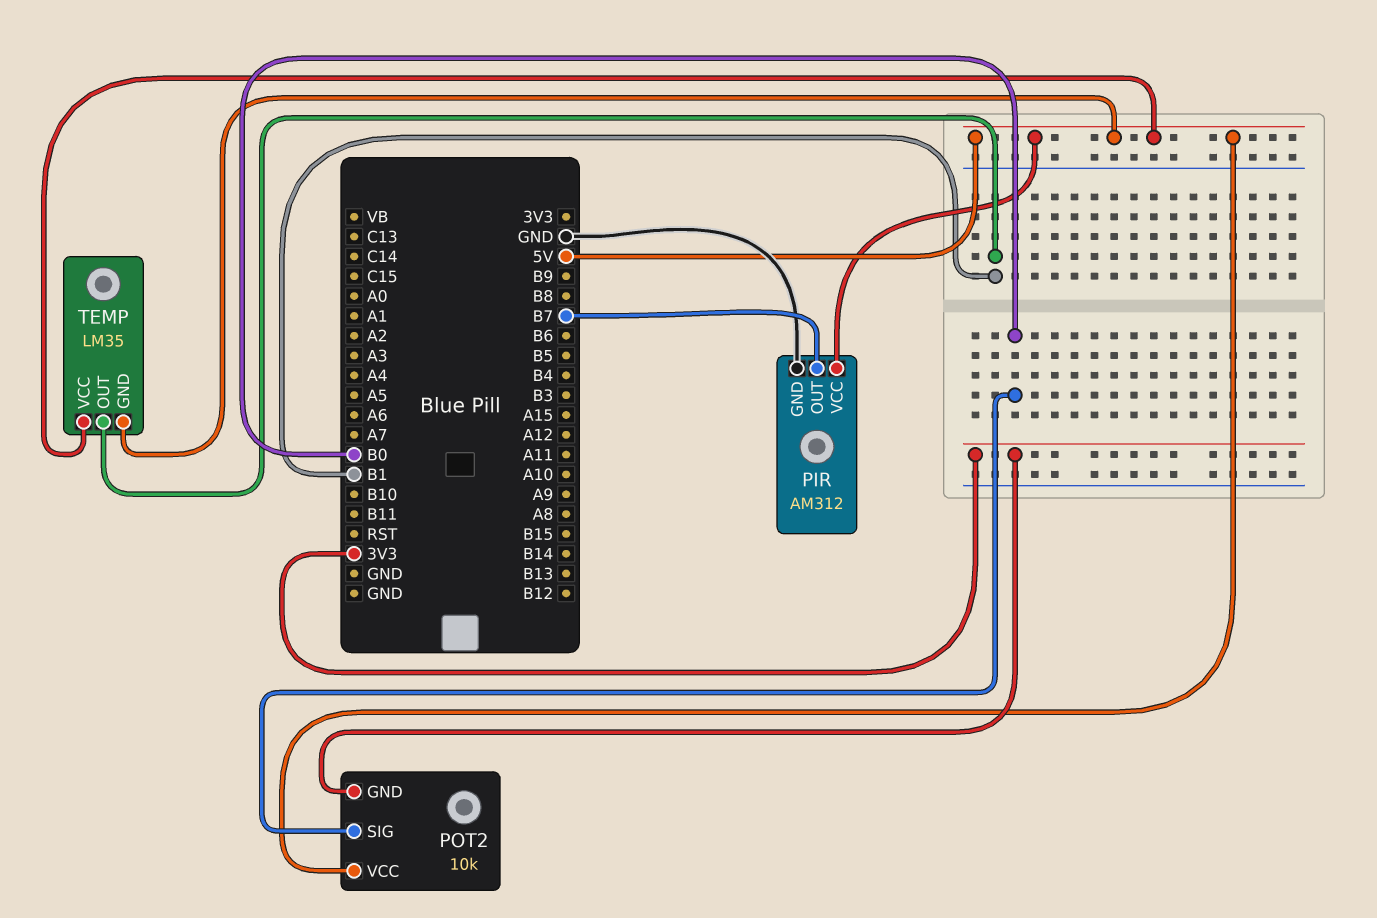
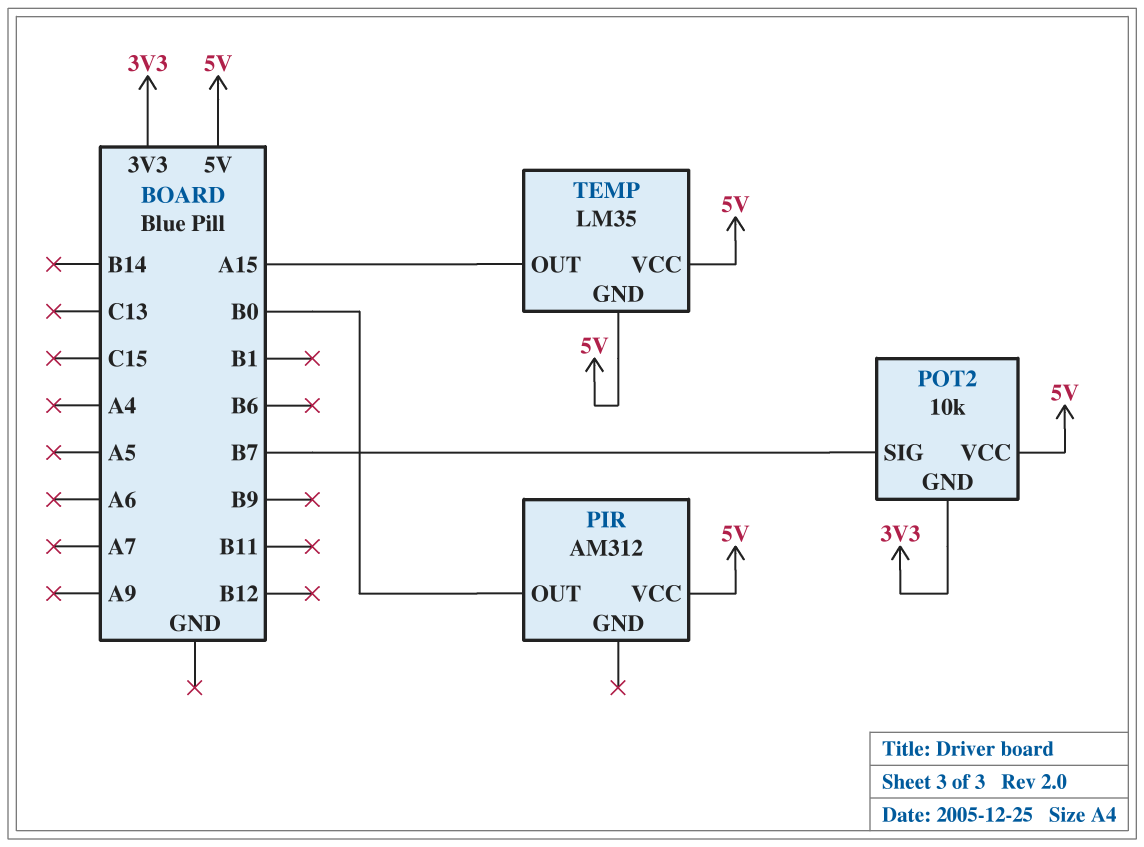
PIR pin GND: GND -> none
PIR pin OUT: B7 -> B0
POT2 pin SIG: B0 -> B7
TEMP pin OUT: B1 -> A15

